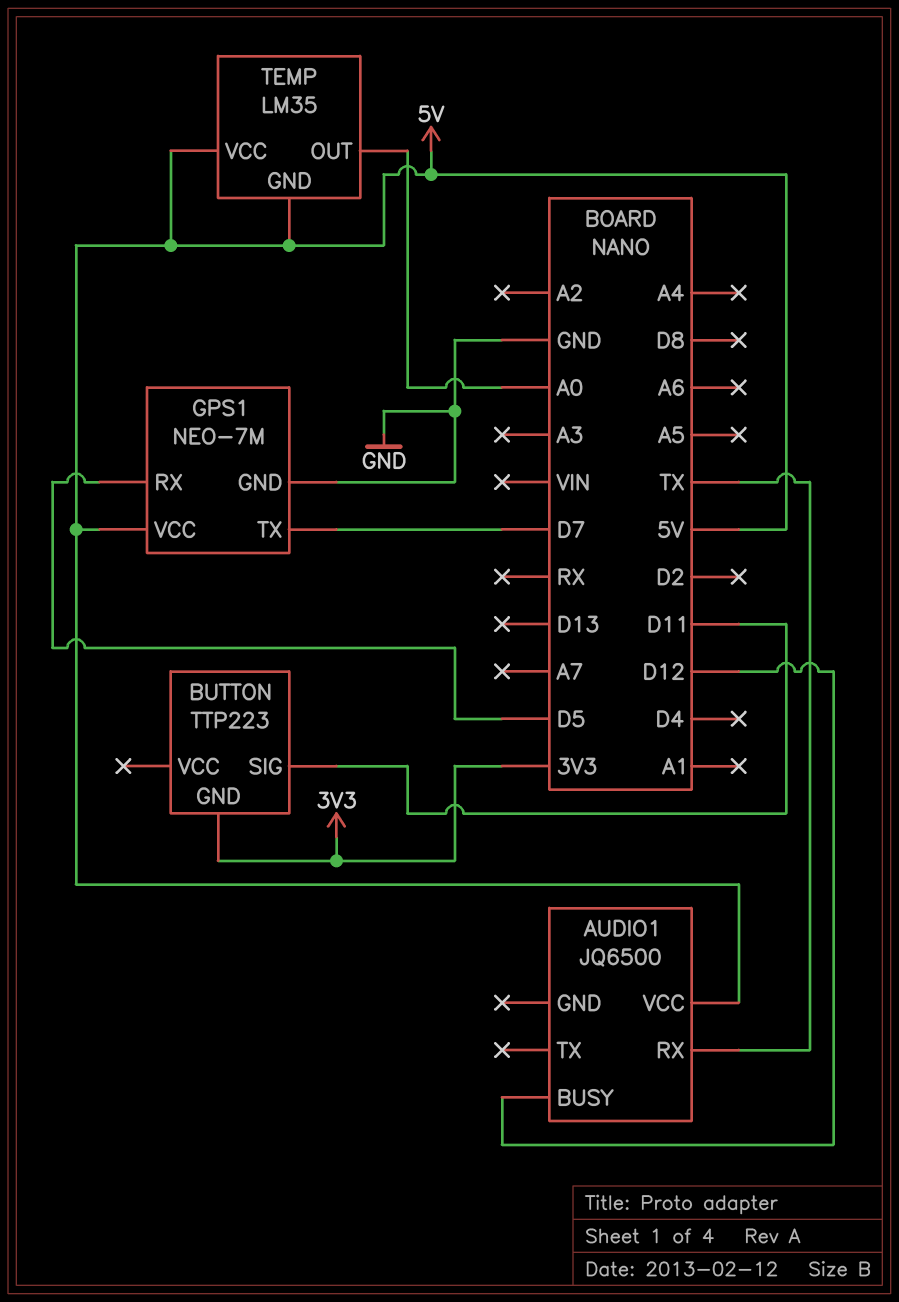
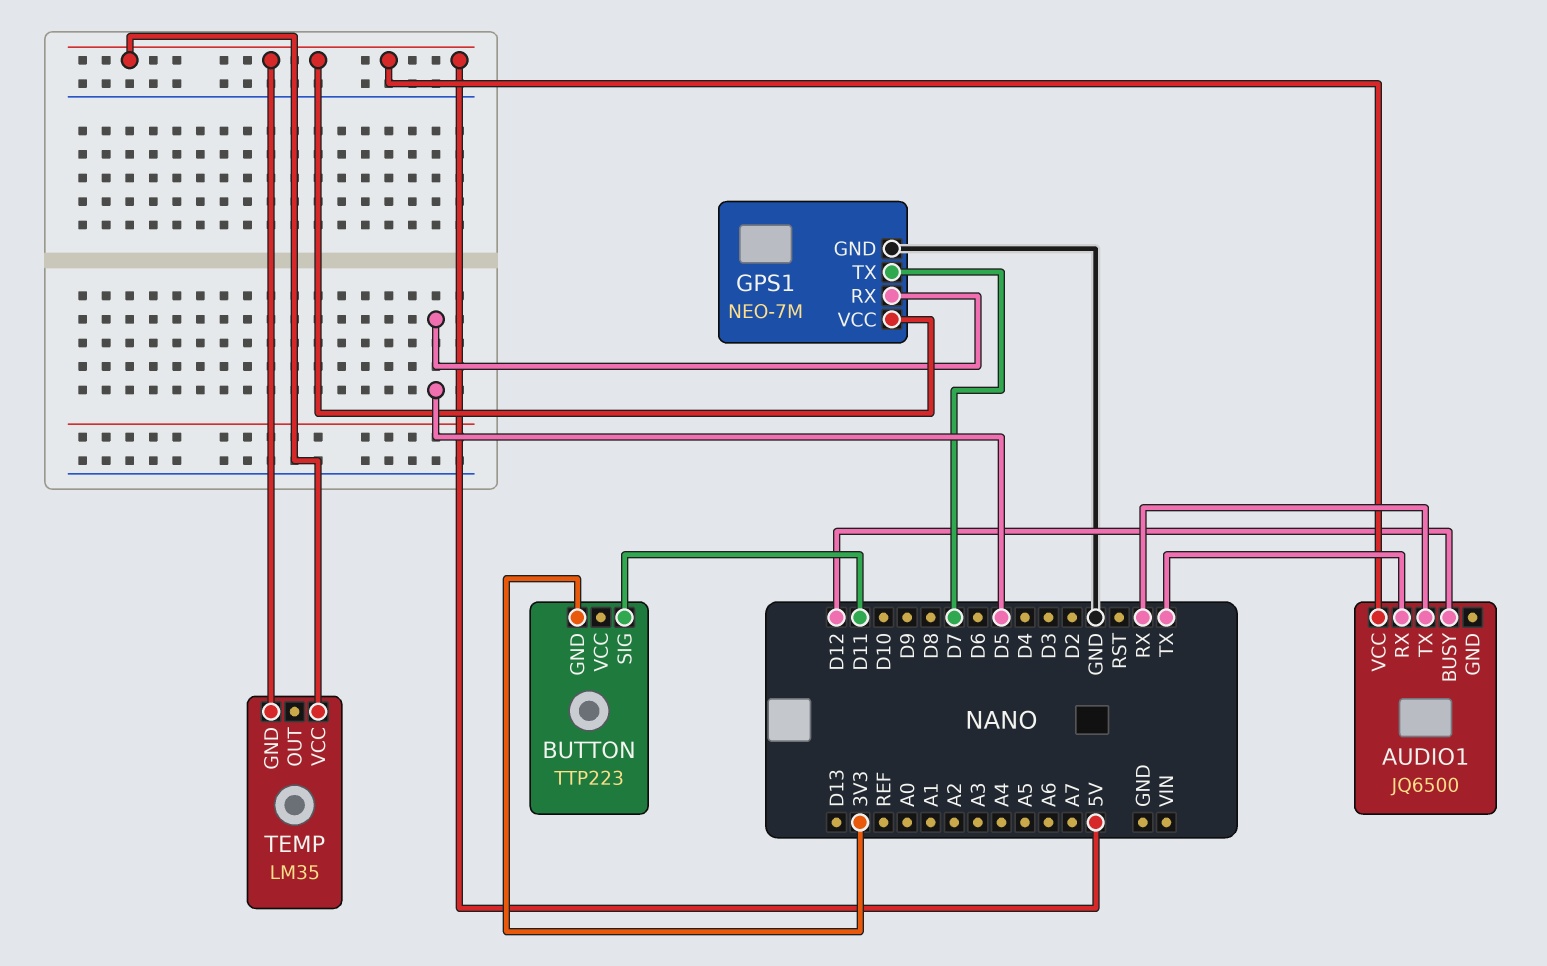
AUDIO1 pin TX: none -> RX
TEMP pin OUT: A0 -> none

